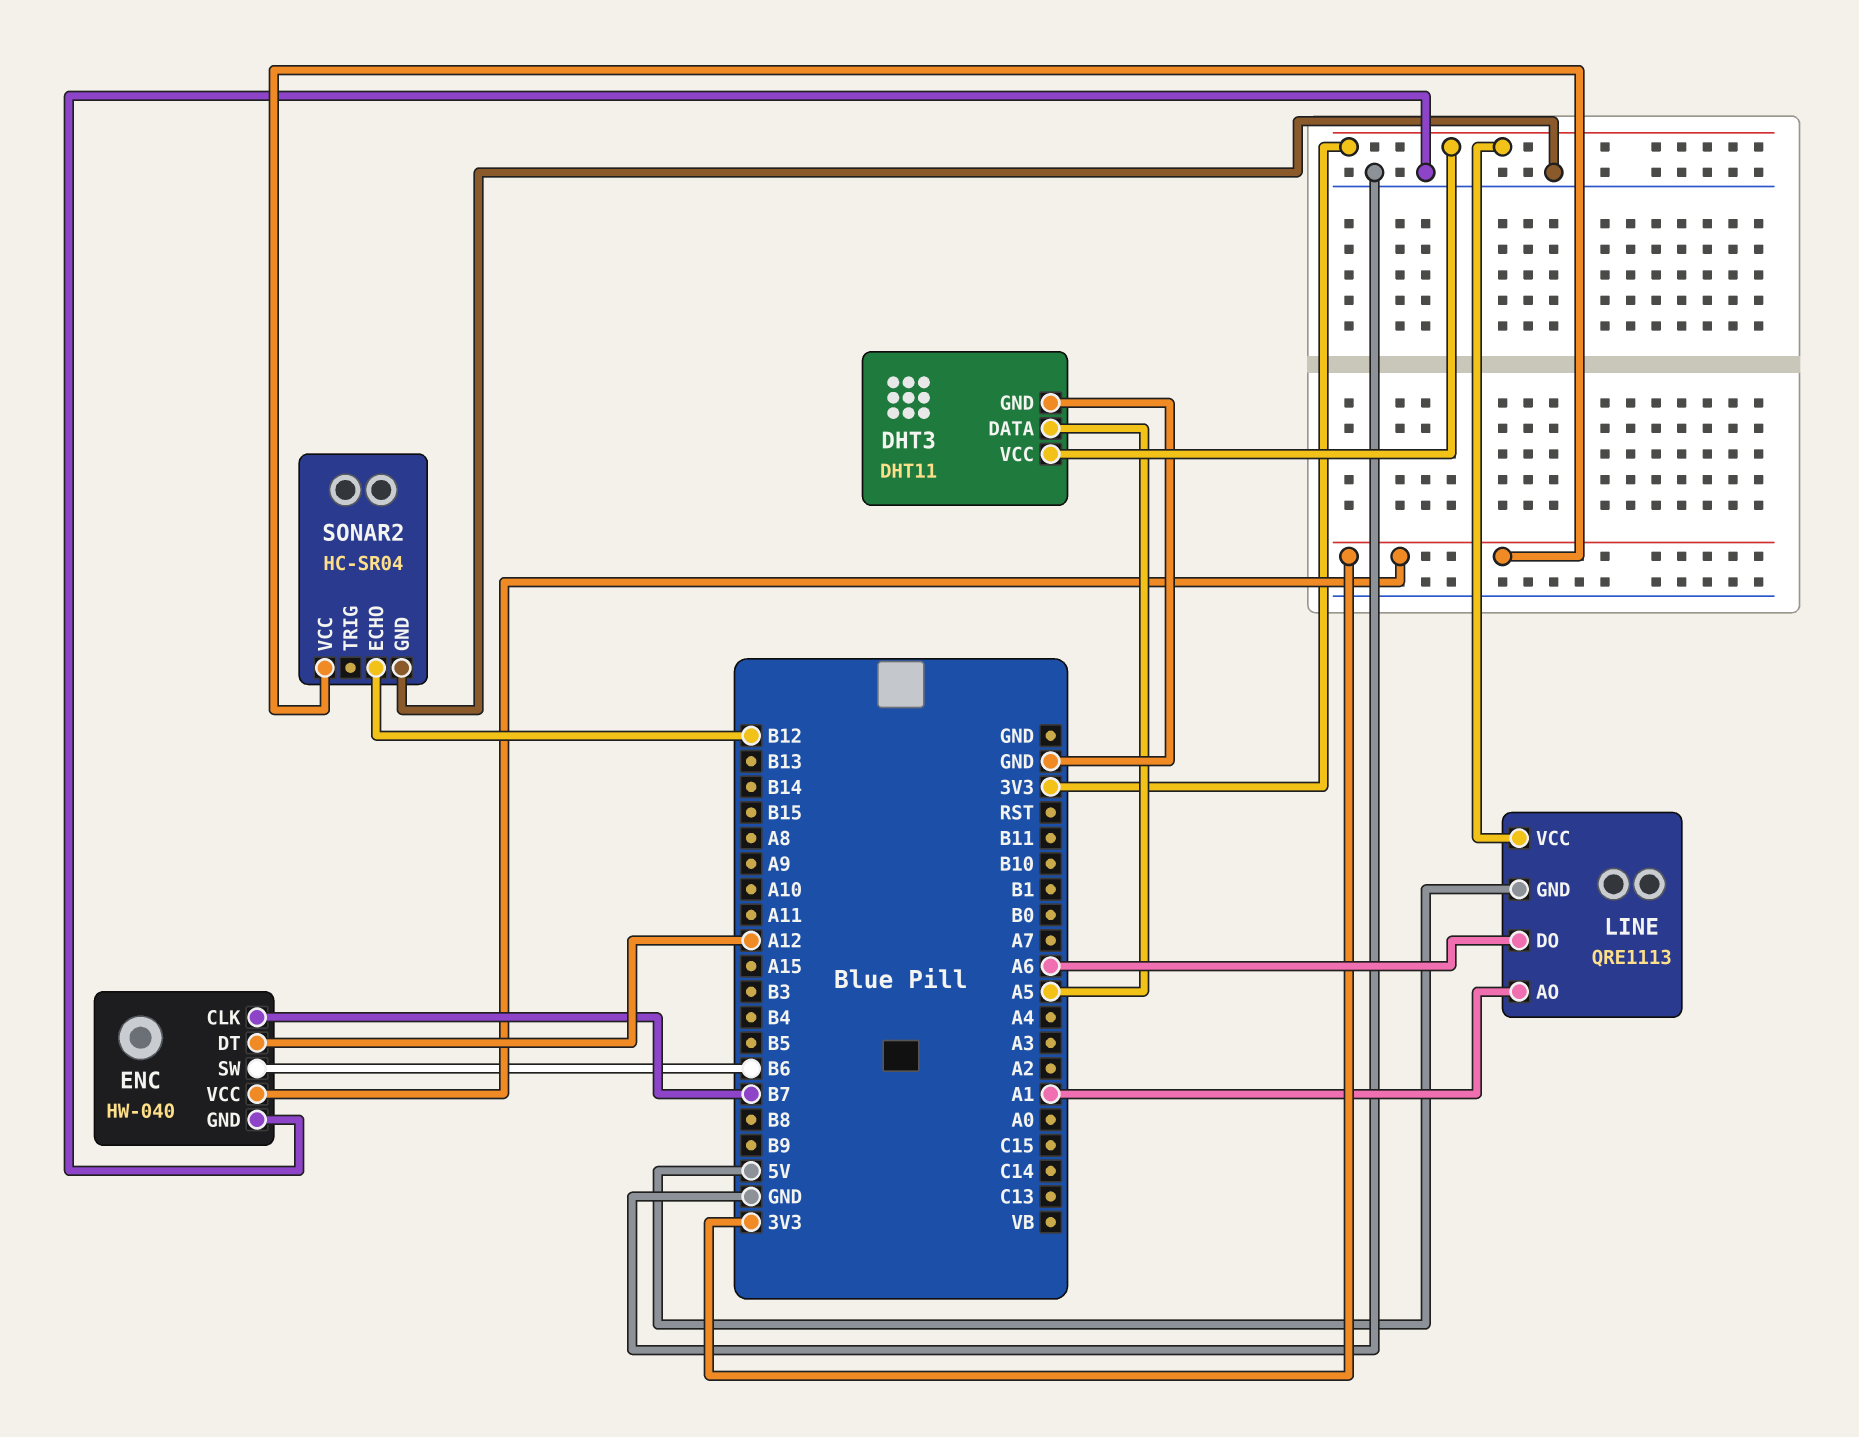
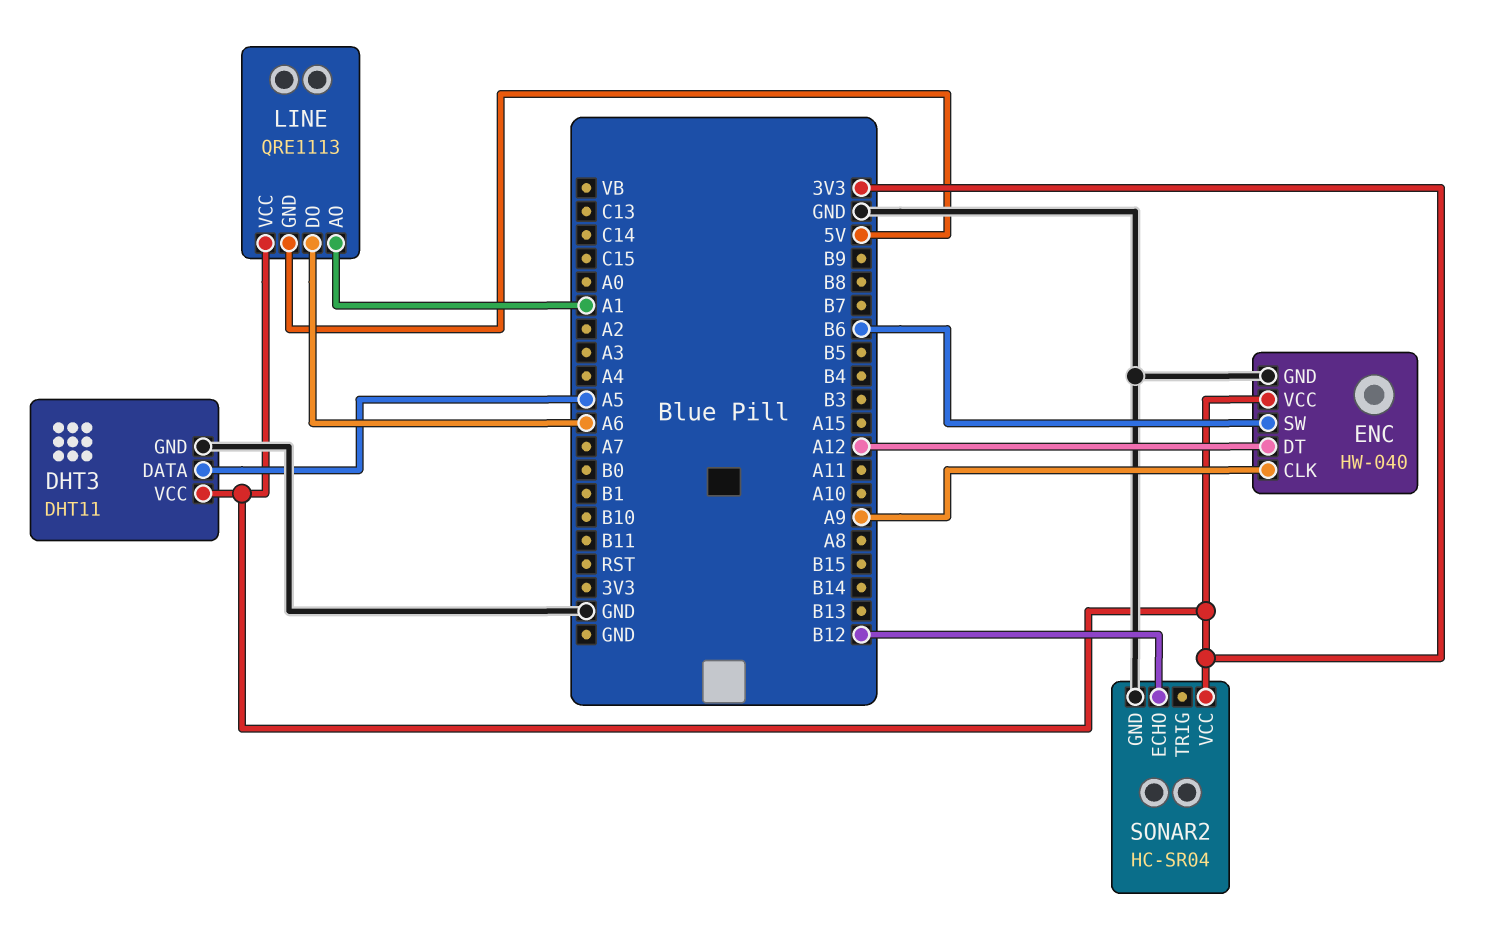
ENC pin CLK: B7 -> A9

